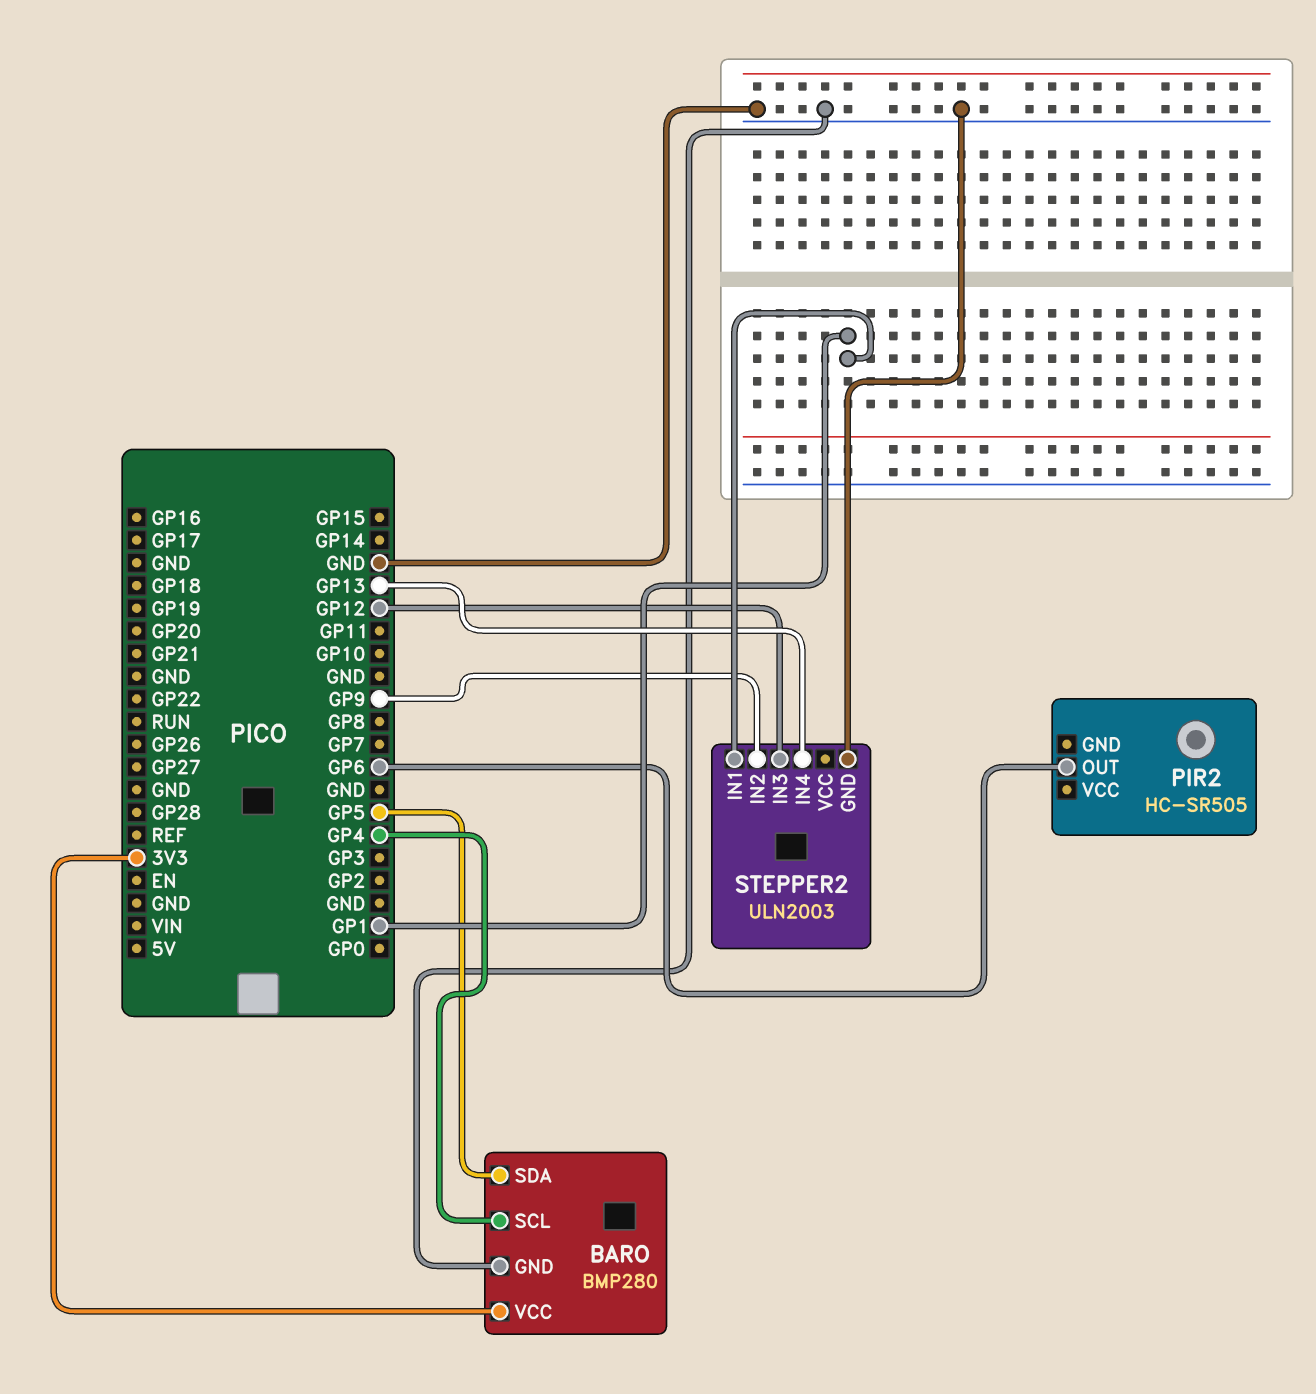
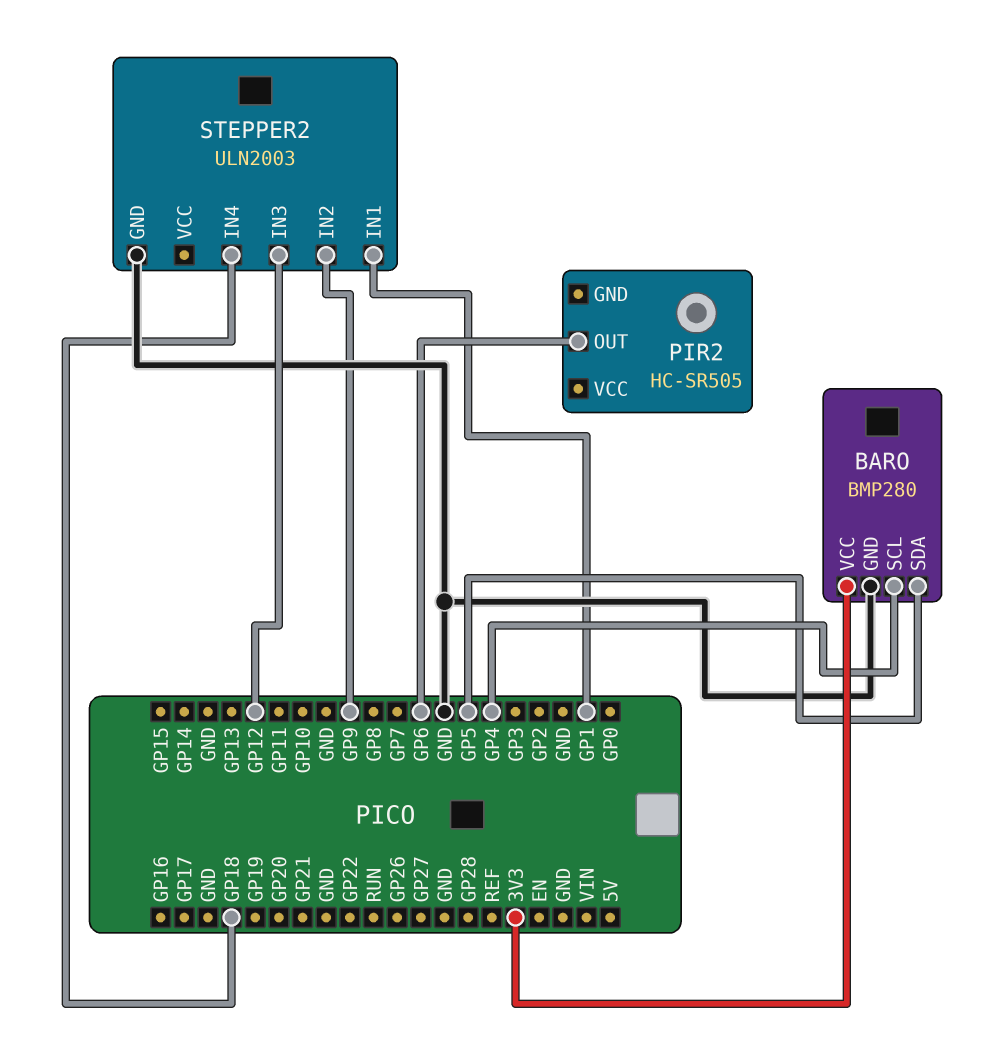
STEPPER2 pin IN4: GP13 -> GP18

